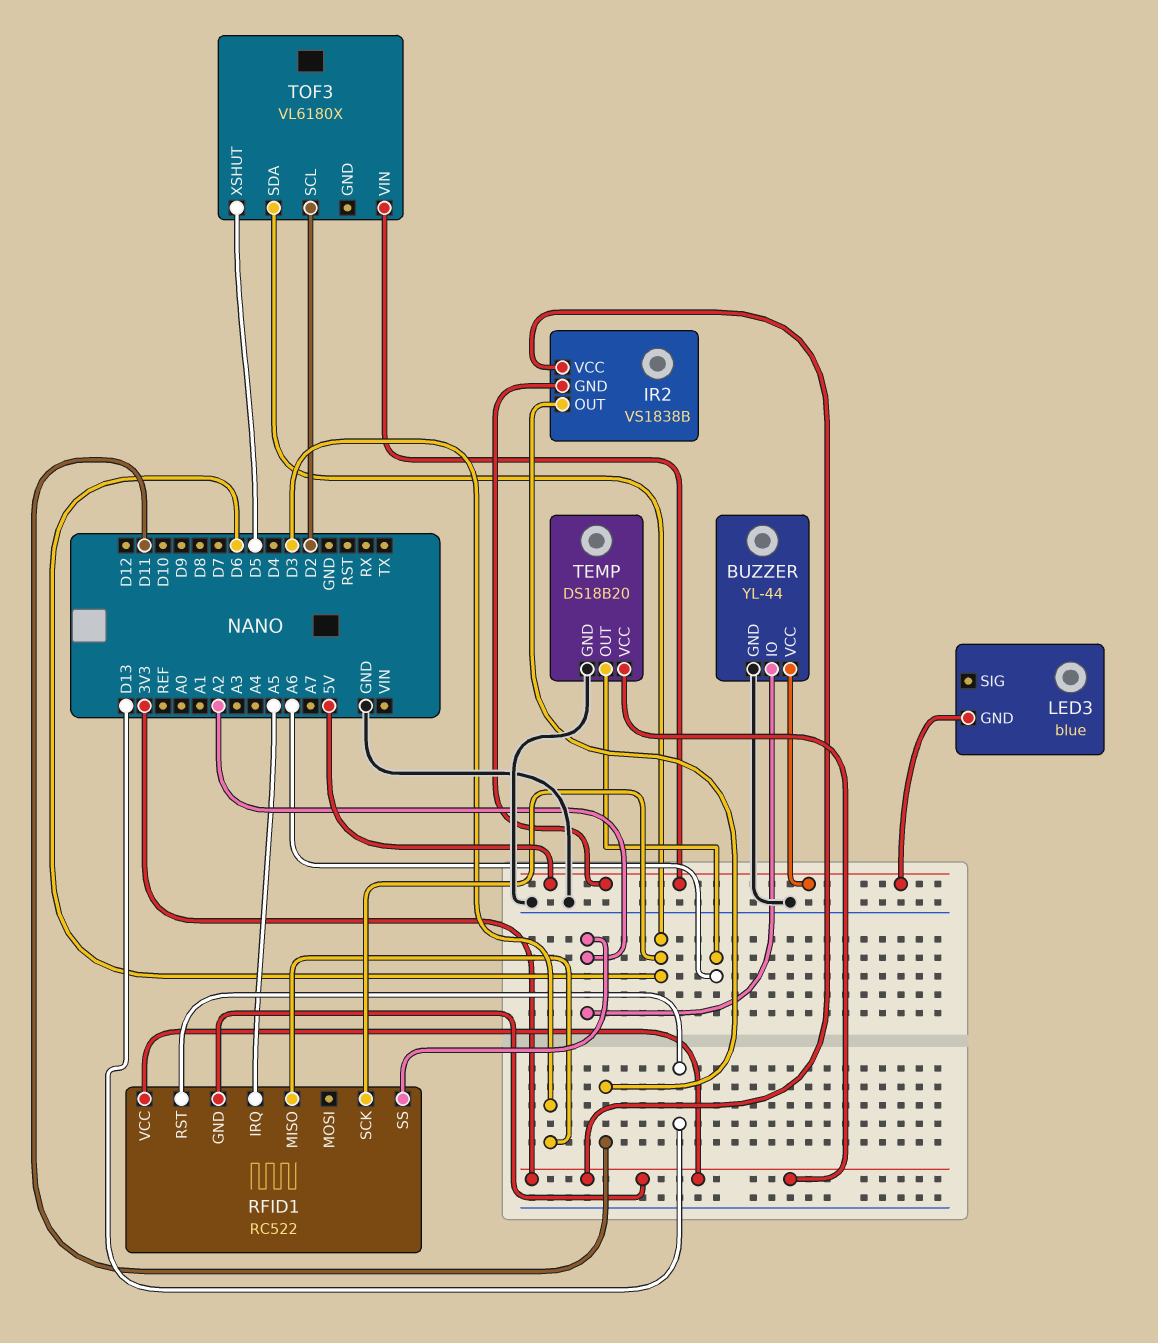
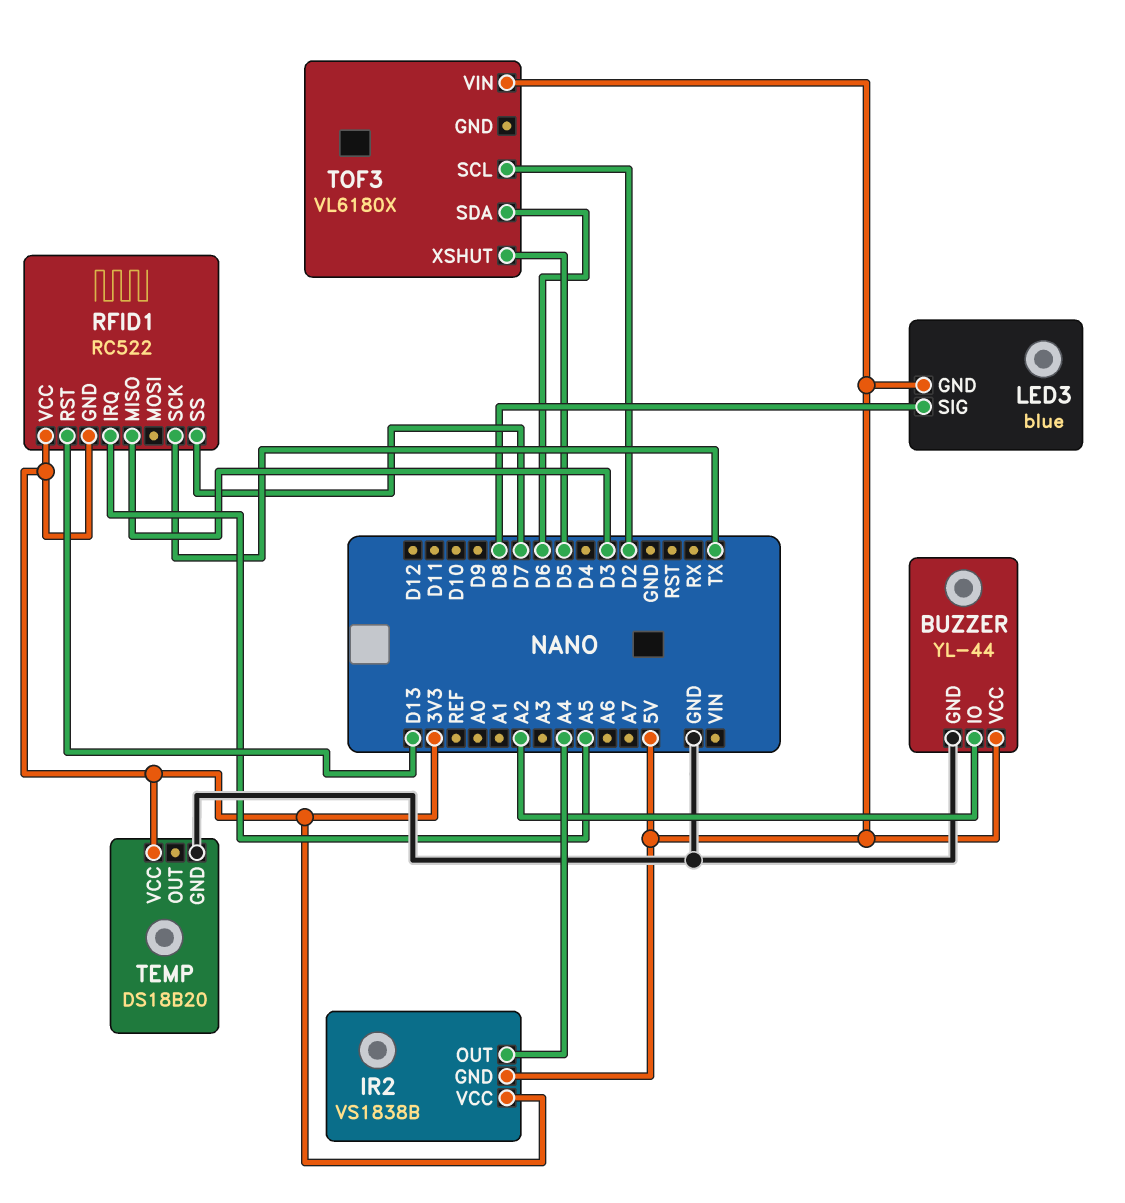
IR2 pin OUT: D11 -> A4
LED3 pin SIG: none -> D8
RFID1 pin SCK: D6 -> TX
RFID1 pin SS: A2 -> D7
TEMP pin OUT: A6 -> none

